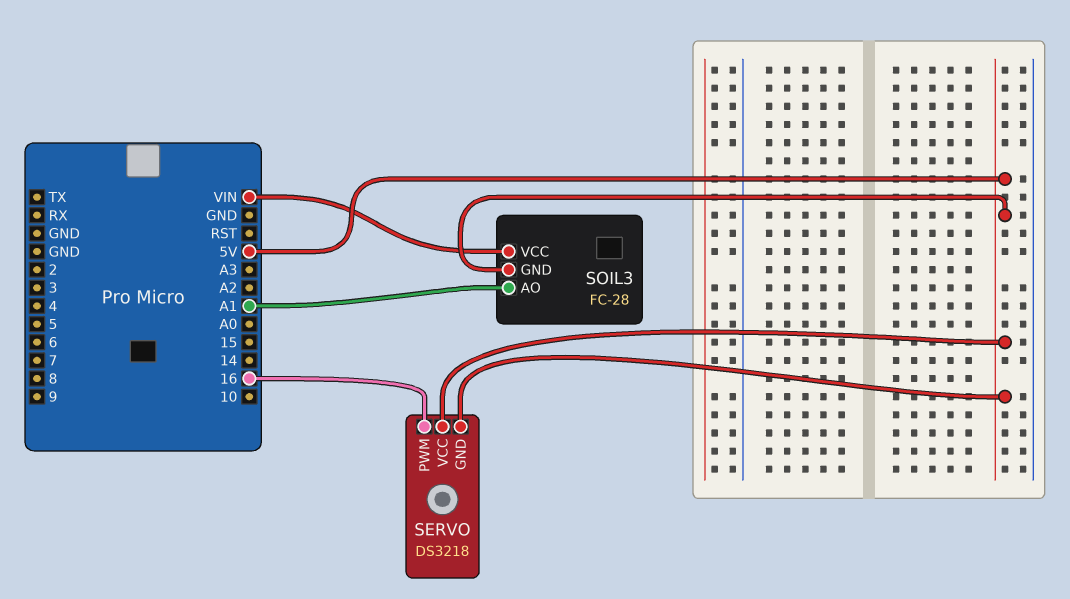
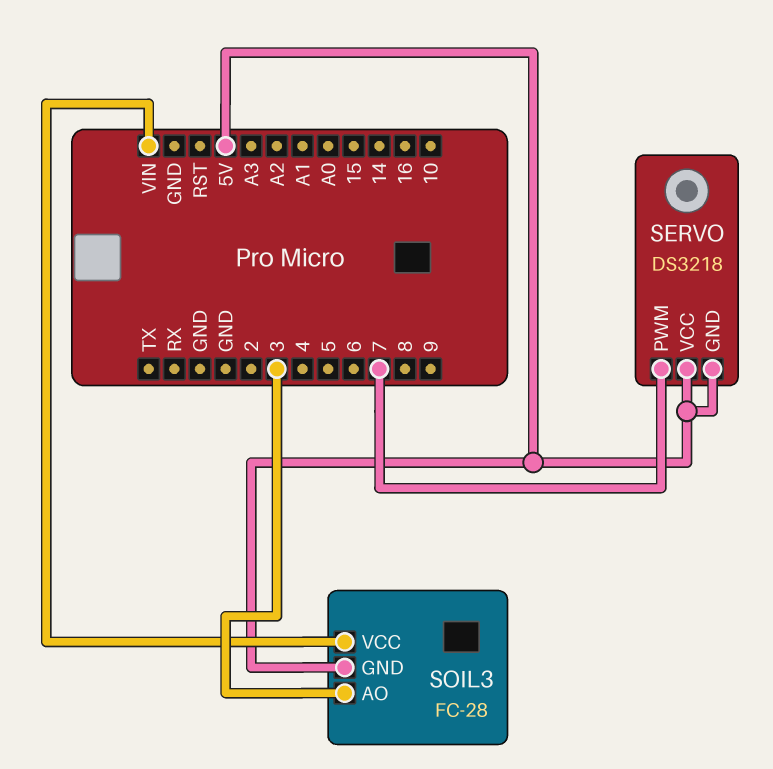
SERVO pin PWM: 16 -> 7
SOIL3 pin AO: A1 -> 3

